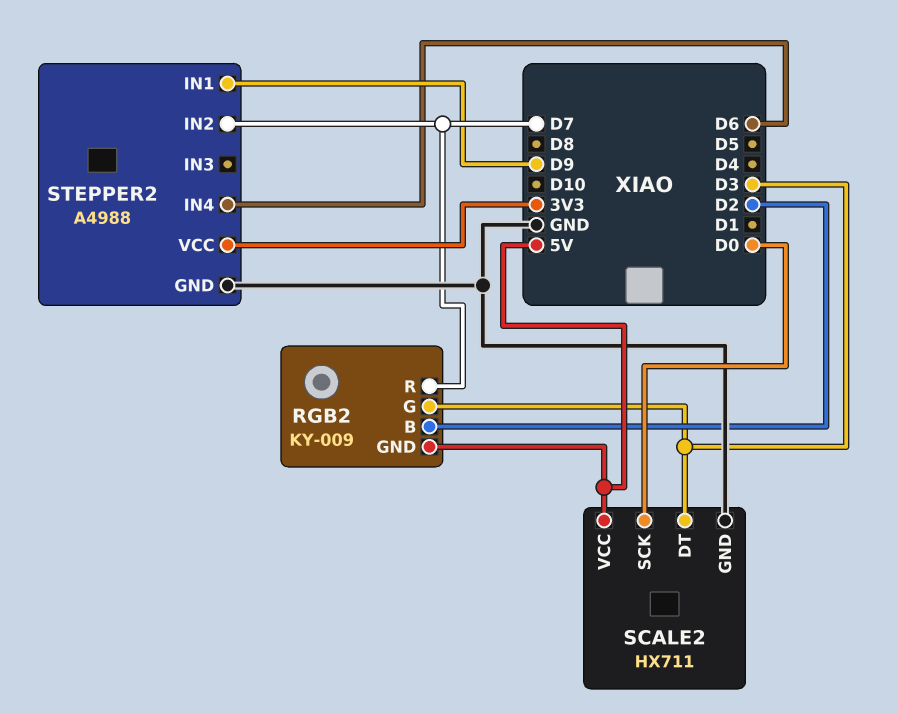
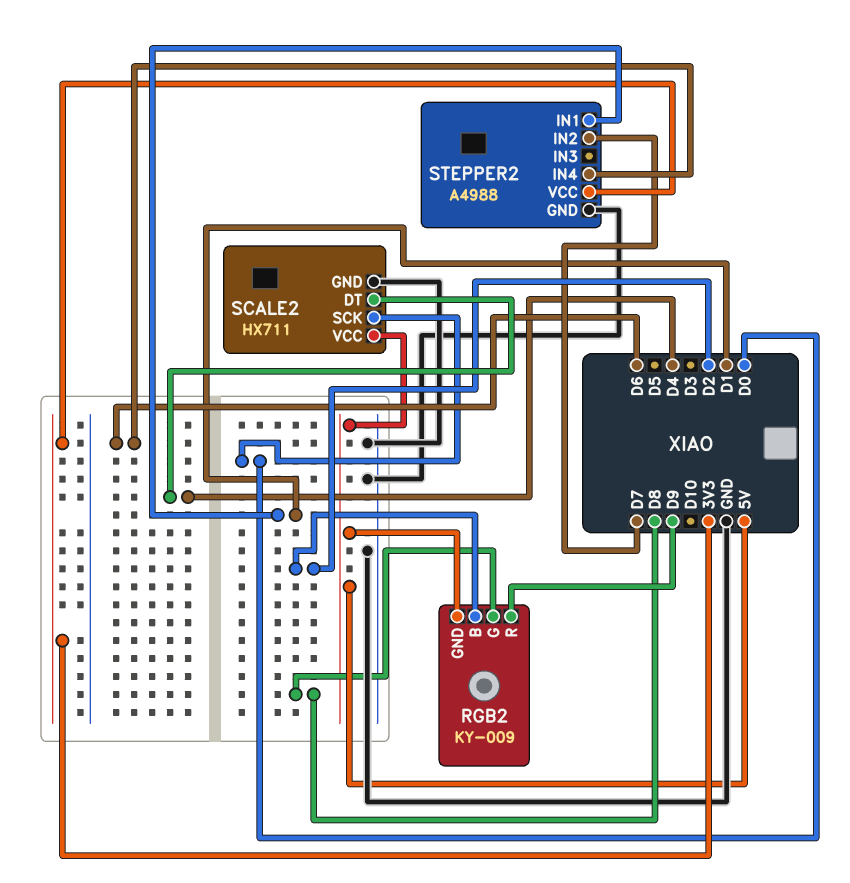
RGB2 pin G: D3 -> D8
RGB2 pin R: D7 -> D9
SCALE2 pin DT: D3 -> D4
STEPPER2 pin IN1: D9 -> D1

